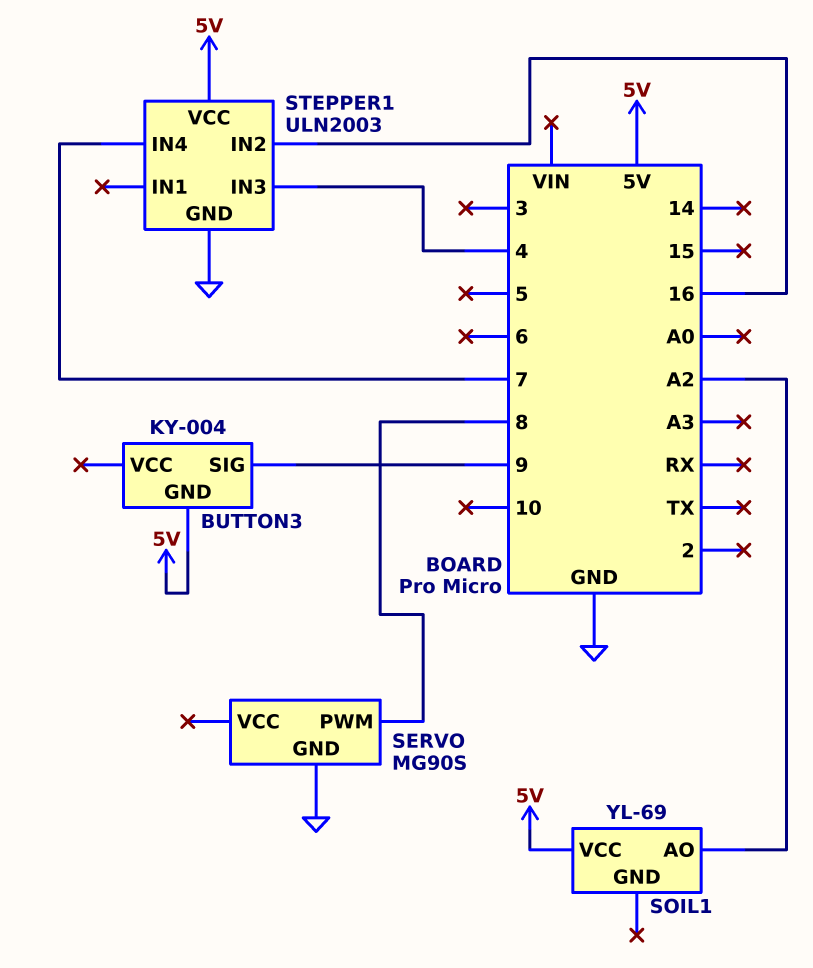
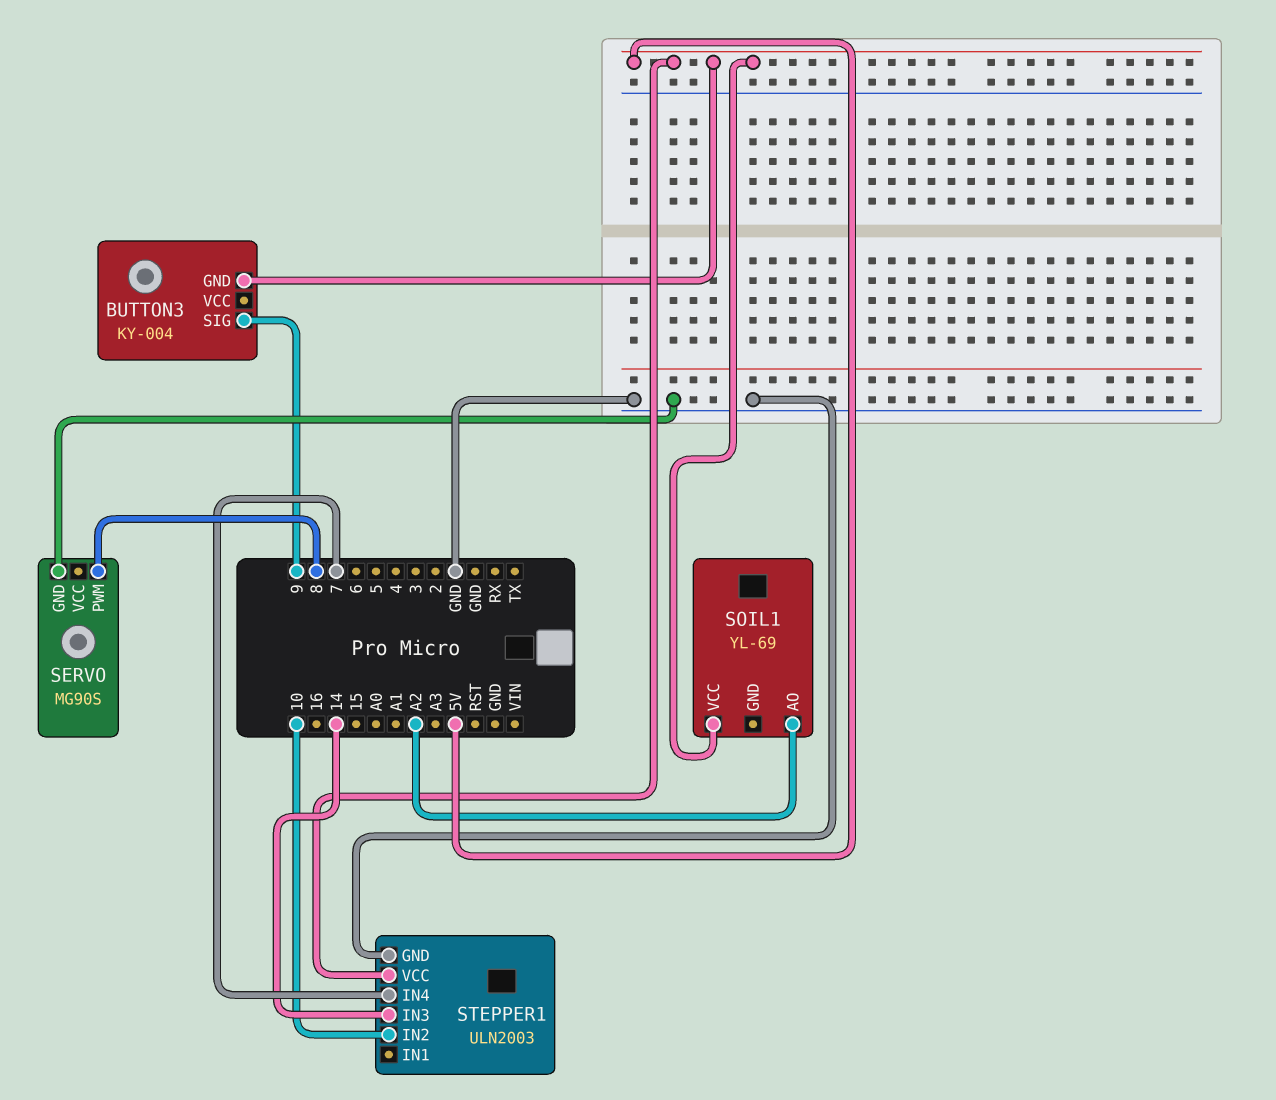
STEPPER1 pin IN2: 16 -> 10
STEPPER1 pin IN3: 4 -> 14

